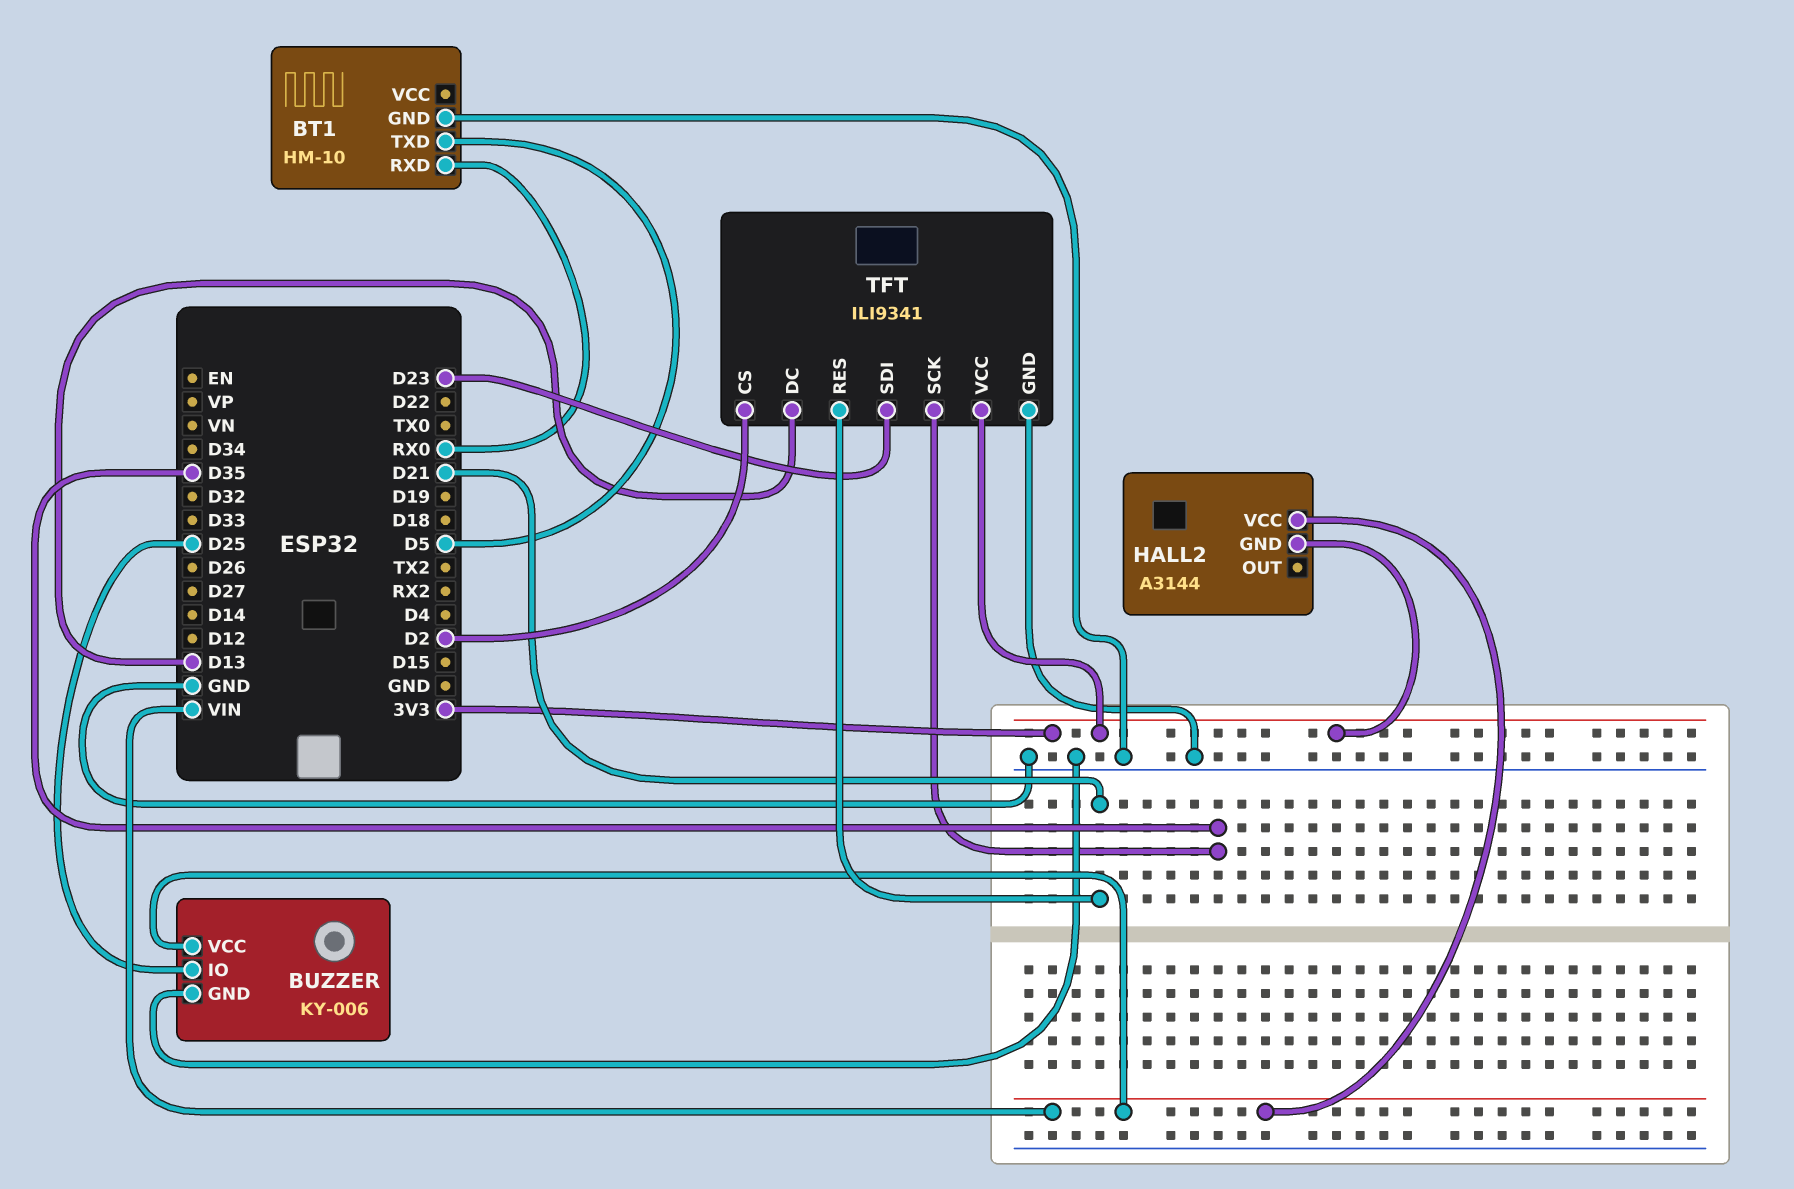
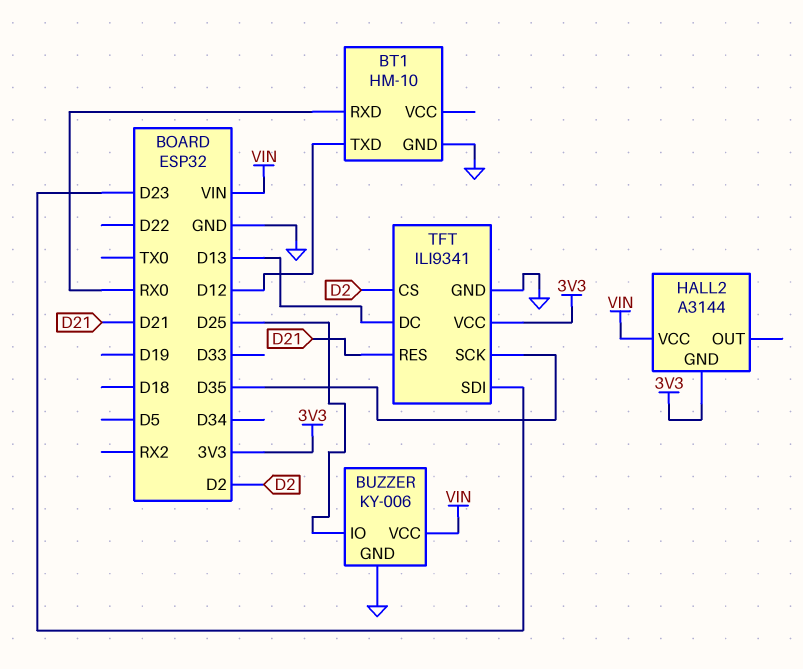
BT1 pin TXD: D5 -> D12

